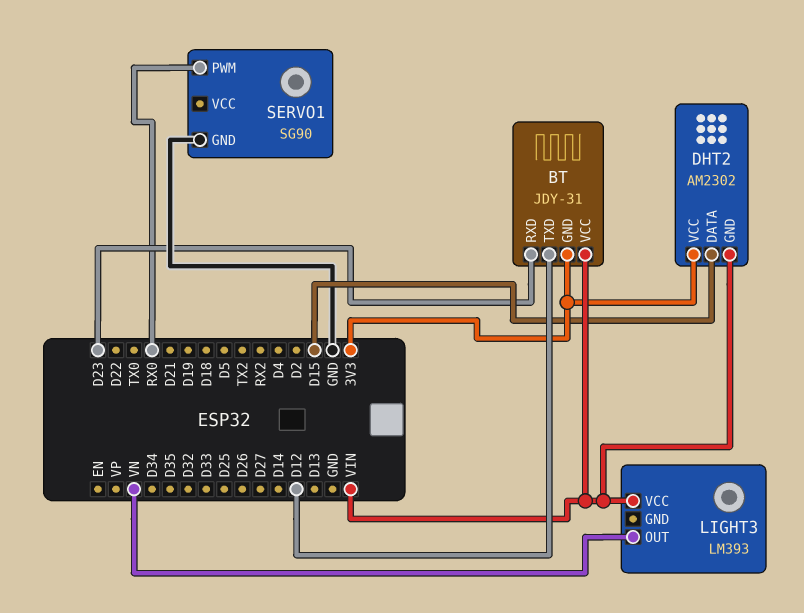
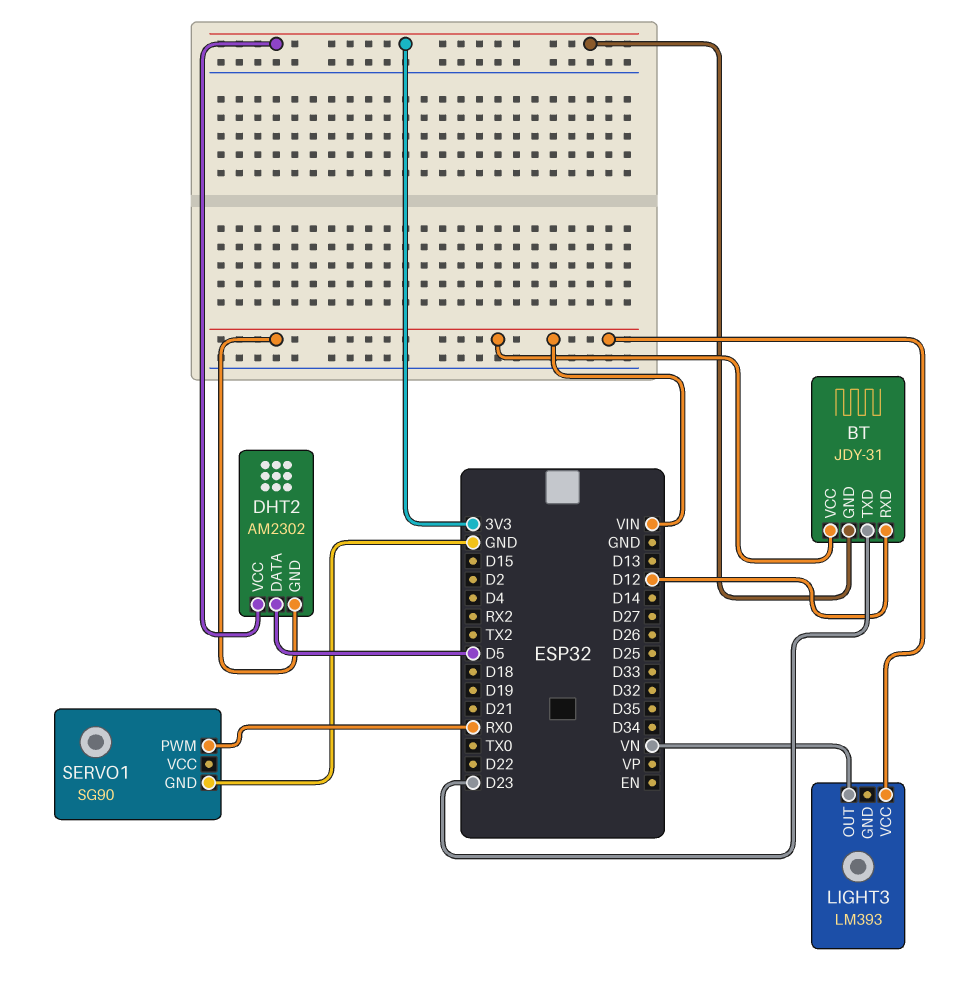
BT pin RXD: D23 -> D12
BT pin TXD: D12 -> D23
DHT2 pin DATA: D15 -> D5

